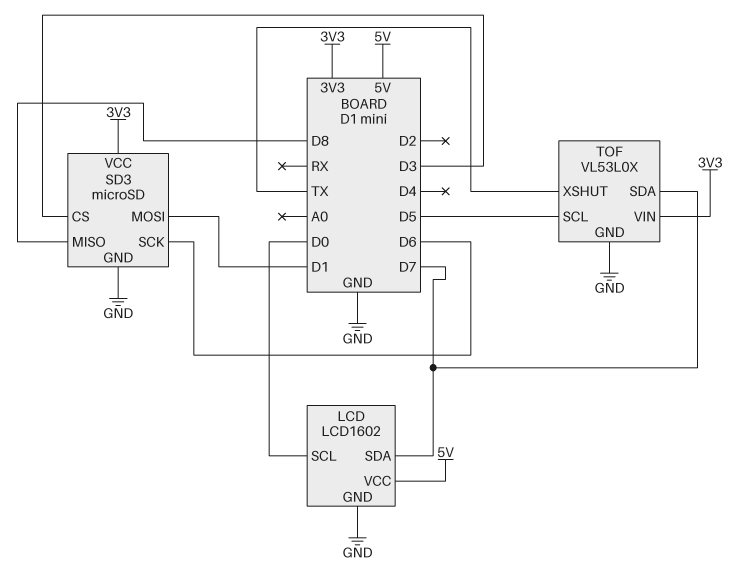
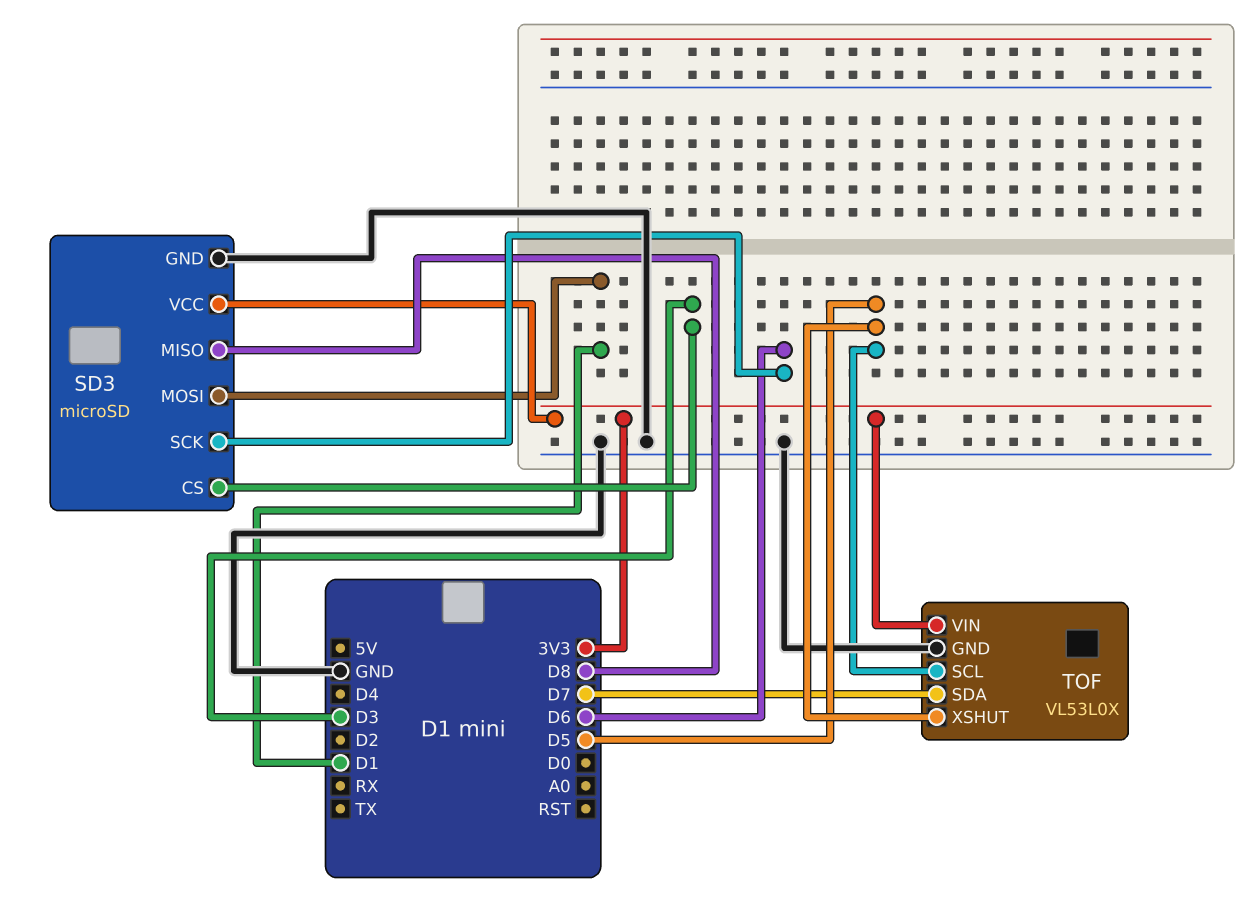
LCD: LCD1602 -> none
LCD pin GND: GND -> none
LCD pin SCL: D0 -> none
LCD pin SDA: D7 -> none
LCD pin VCC: 5V -> none
TOF pin XSHUT: TX -> D5

